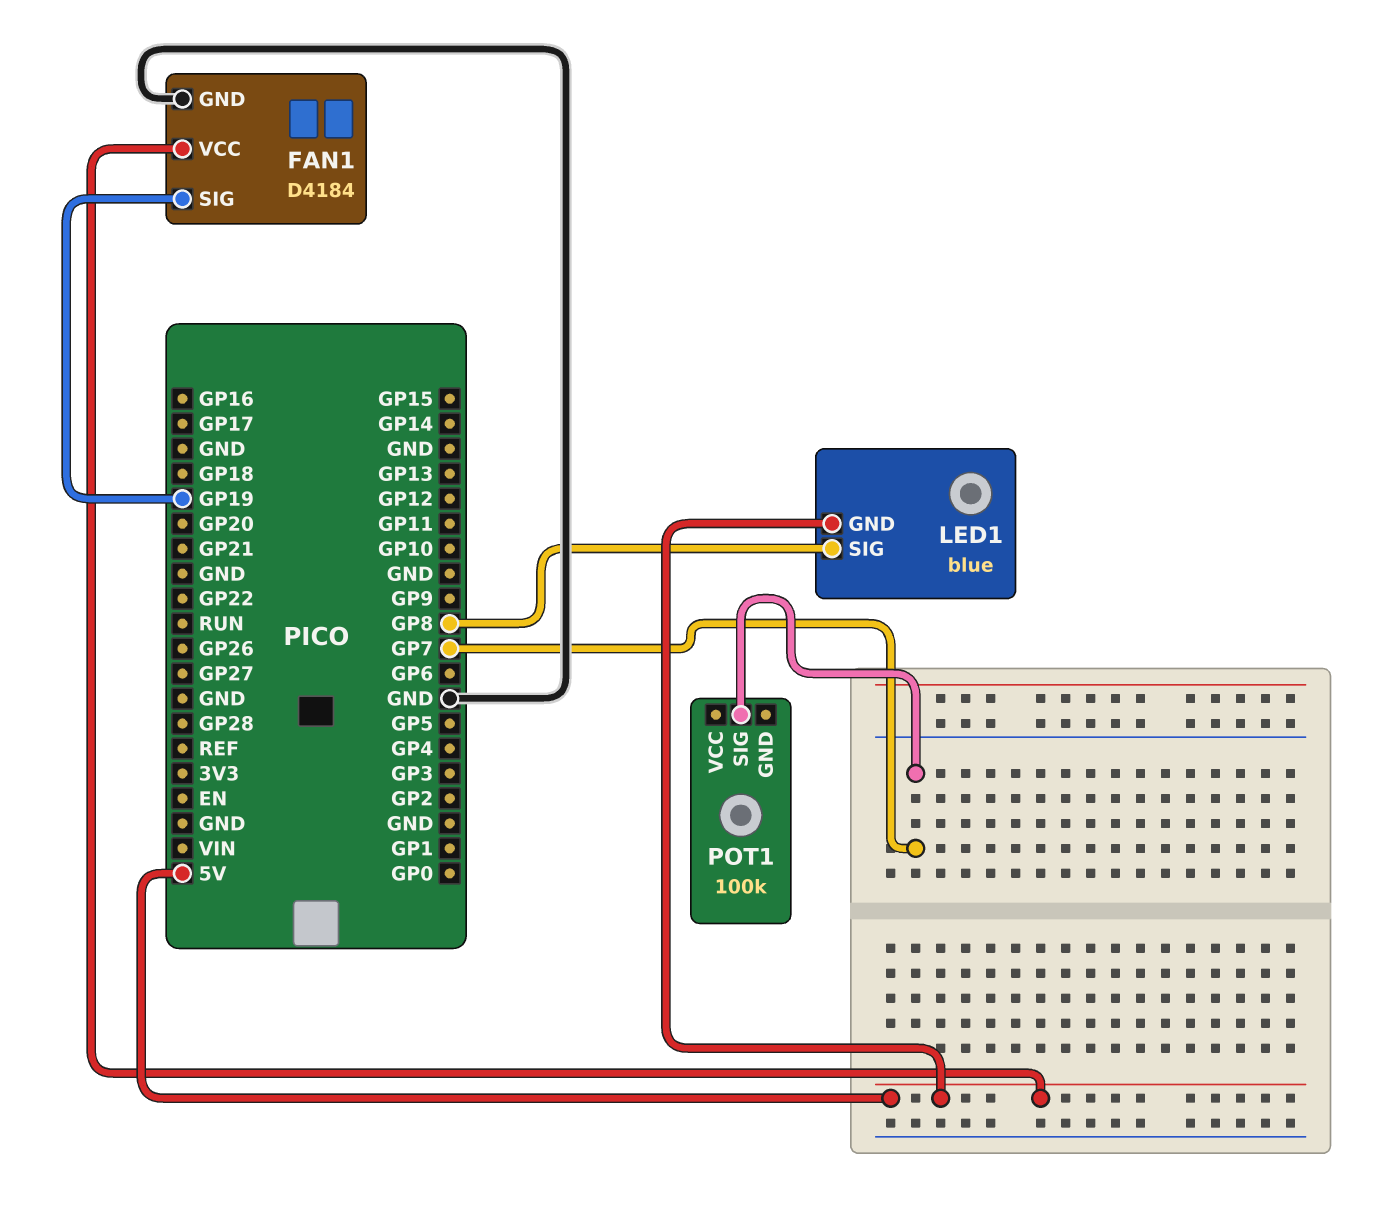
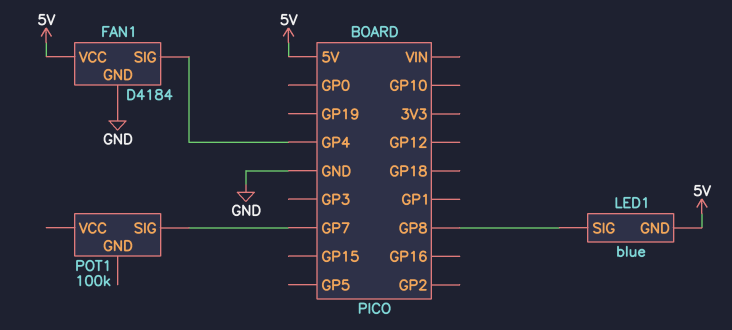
FAN1 pin SIG: GP19 -> GP4

